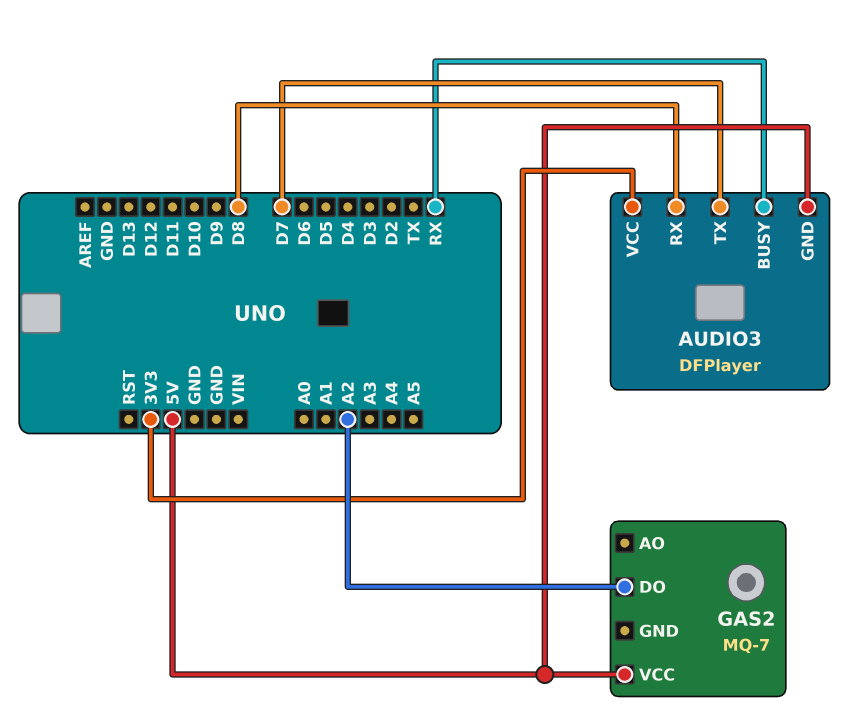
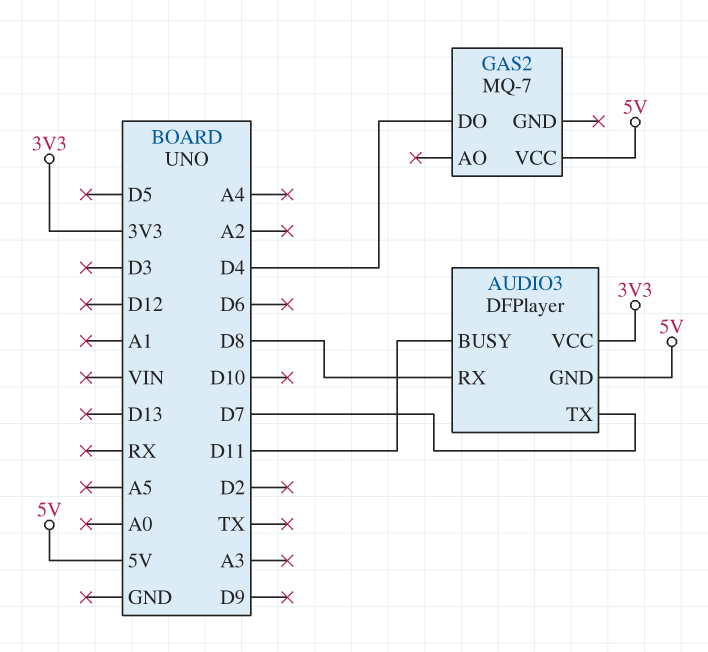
AUDIO3 pin BUSY: RX -> D11
GAS2 pin DO: A2 -> D4

